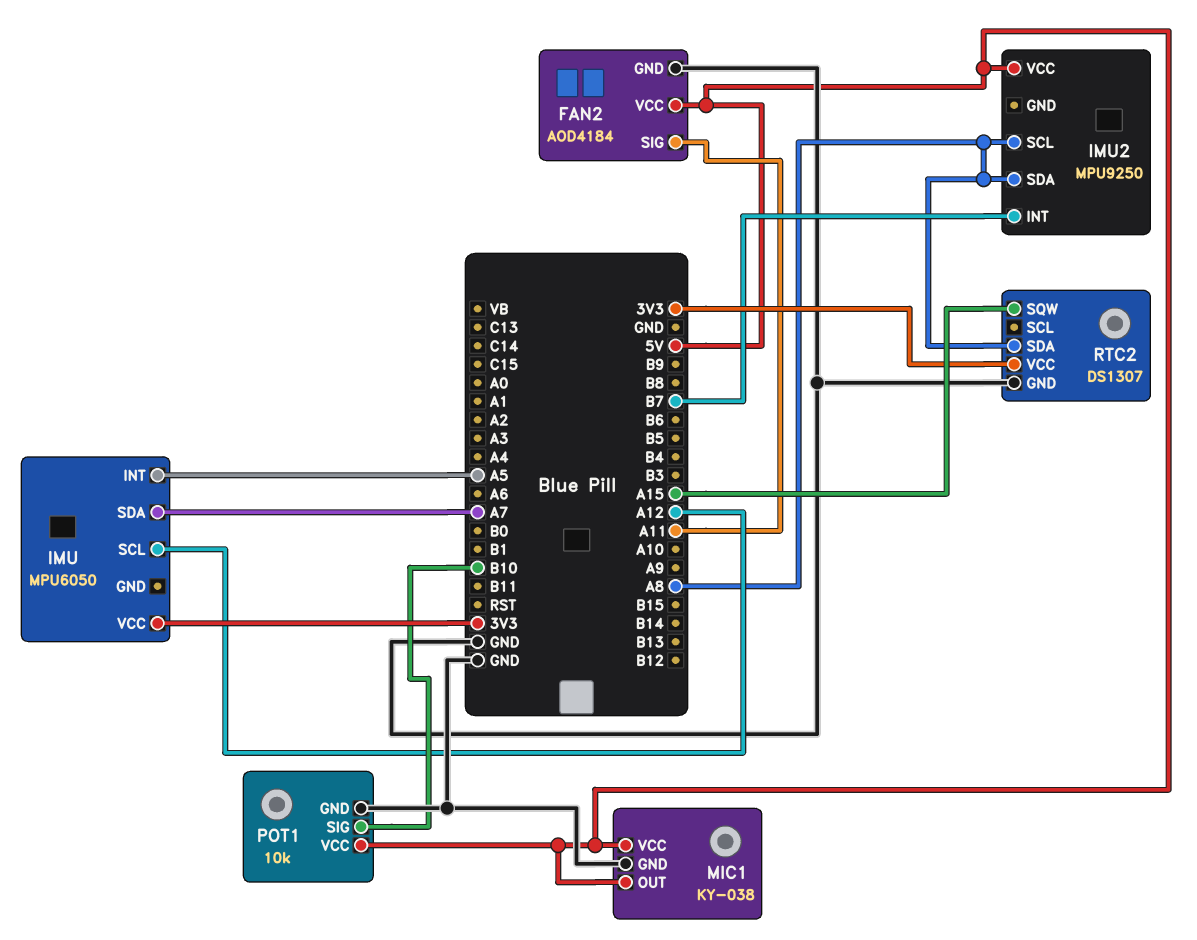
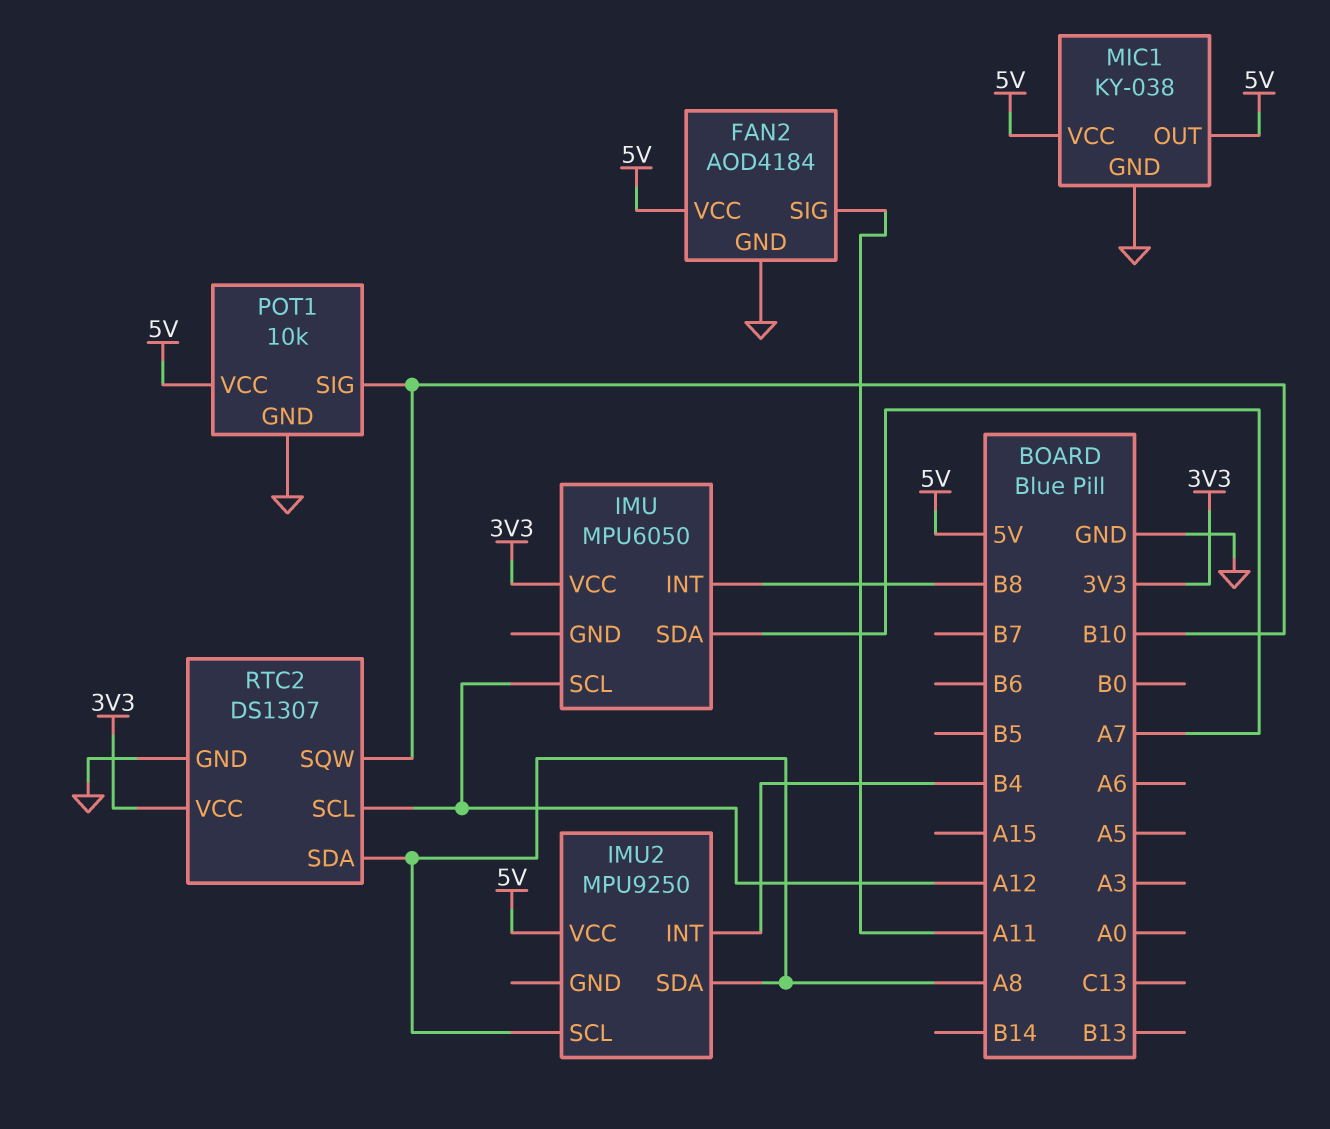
IMU pin INT: A5 -> B8
IMU2 pin INT: B7 -> B4
RTC2 pin SCL: none -> A12
RTC2 pin SQW: A15 -> B10

